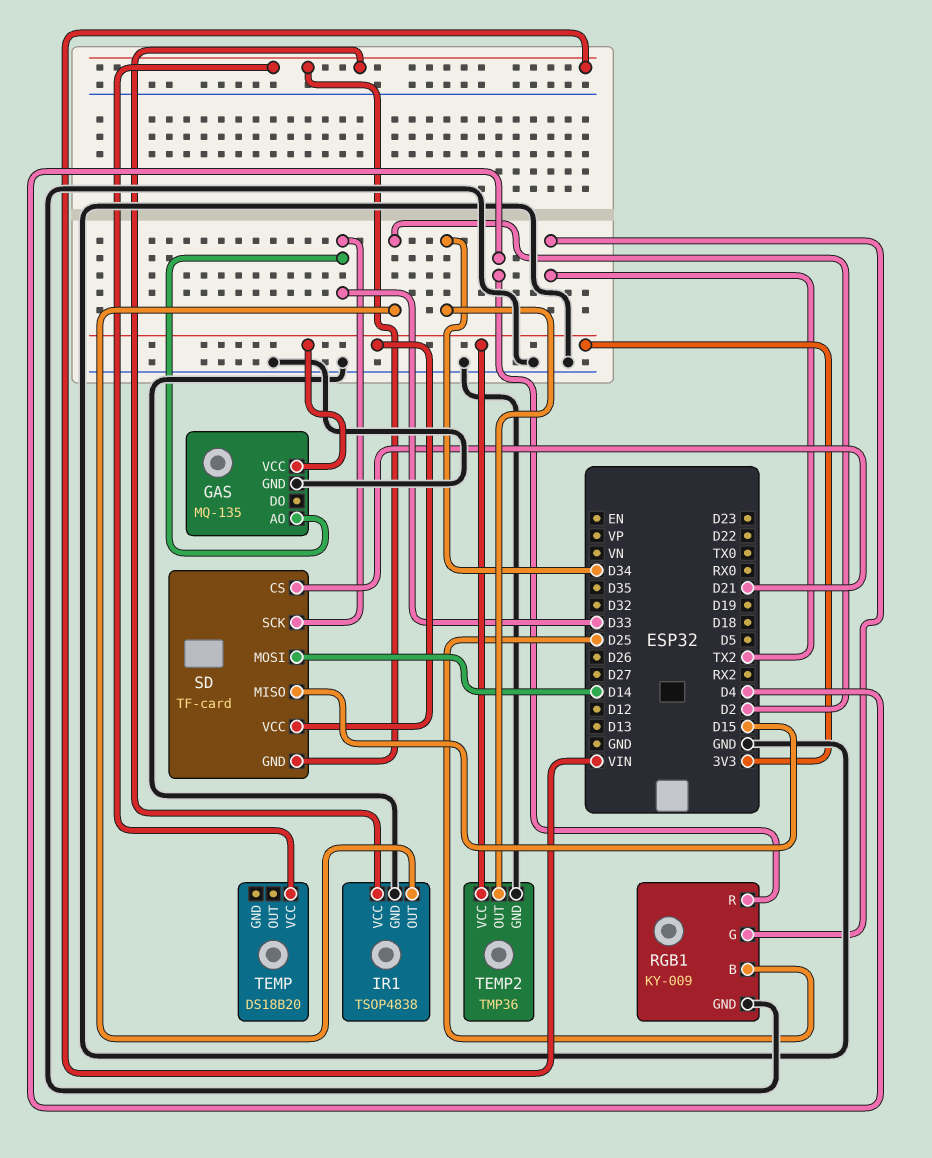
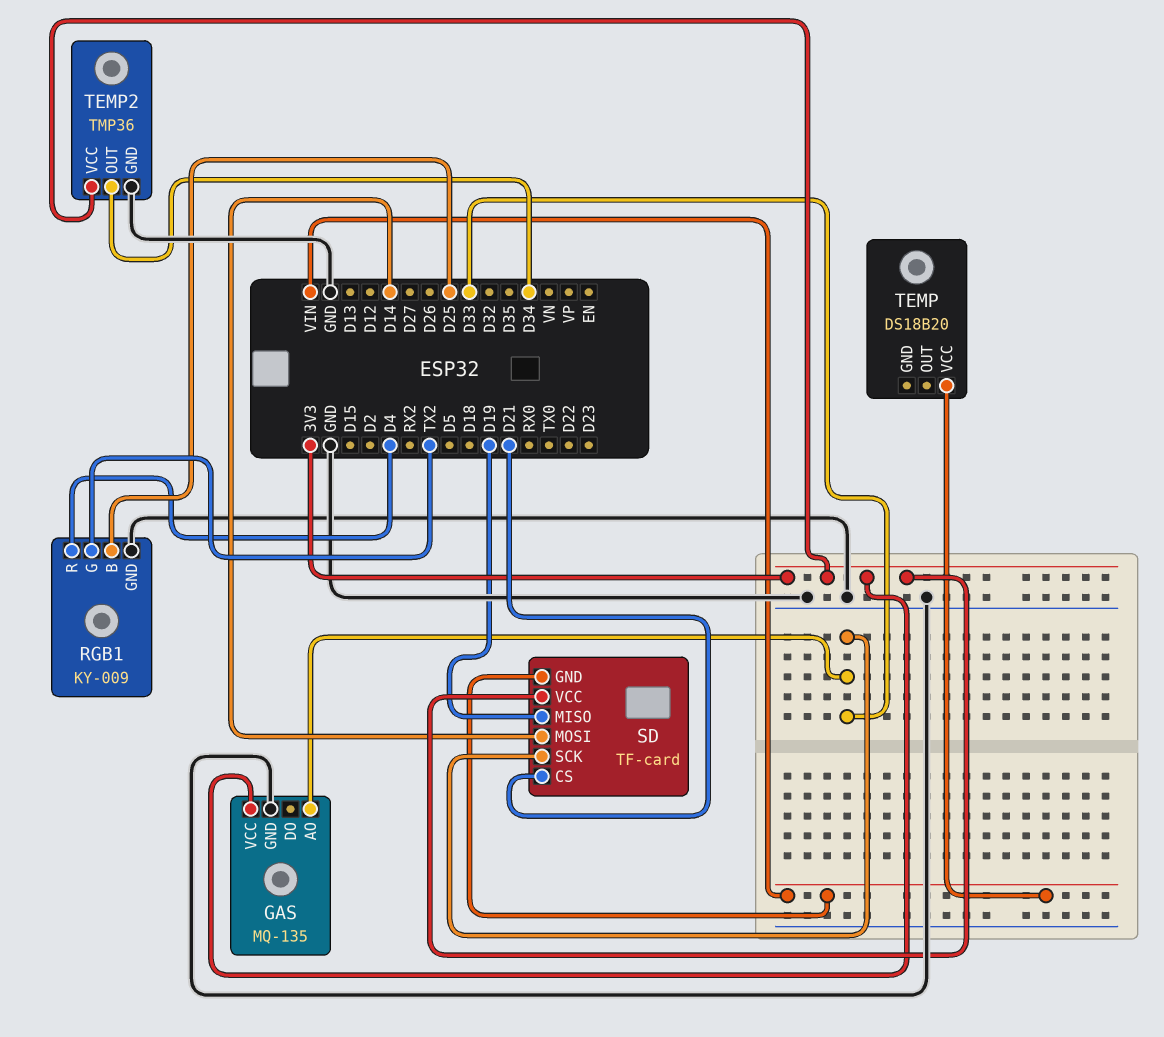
IR1: TSOP4838 -> none
IR1 pin GND: GND -> none
IR1 pin OUT: D2 -> none
IR1 pin VCC: VIN -> none
SD pin MISO: D15 -> D19

